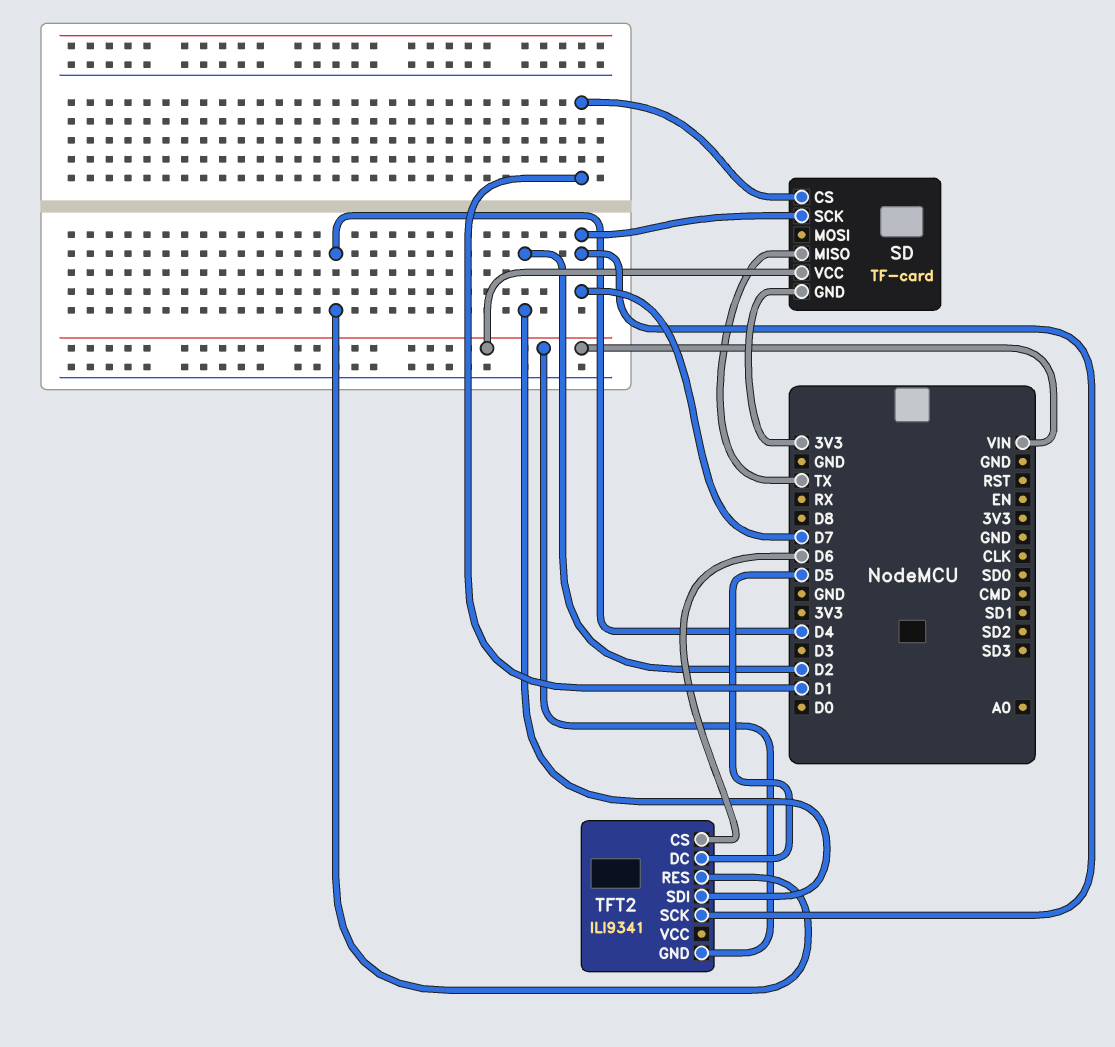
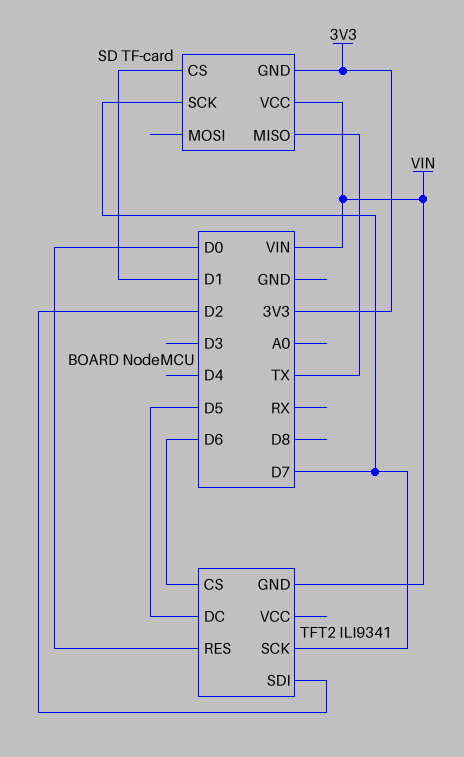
TFT2 pin RES: D4 -> D0

